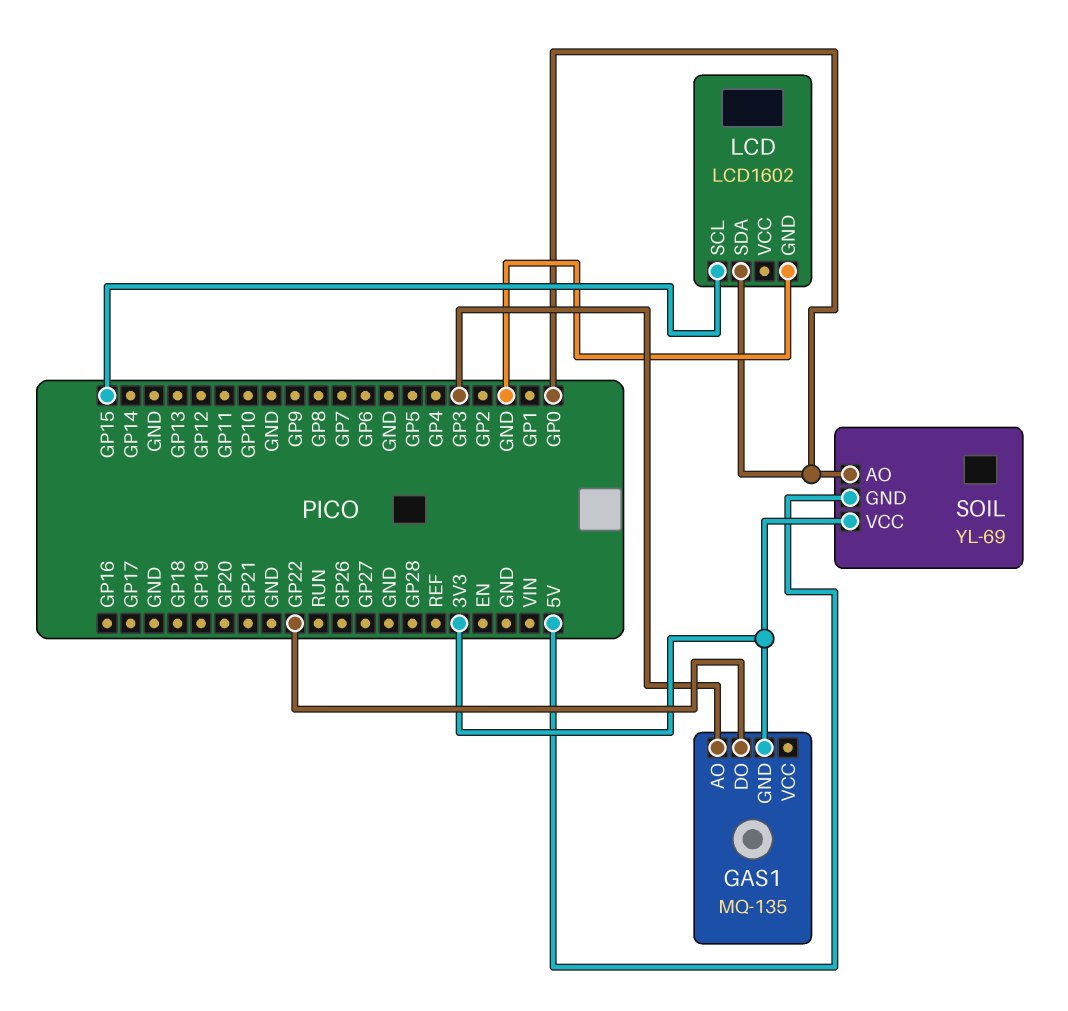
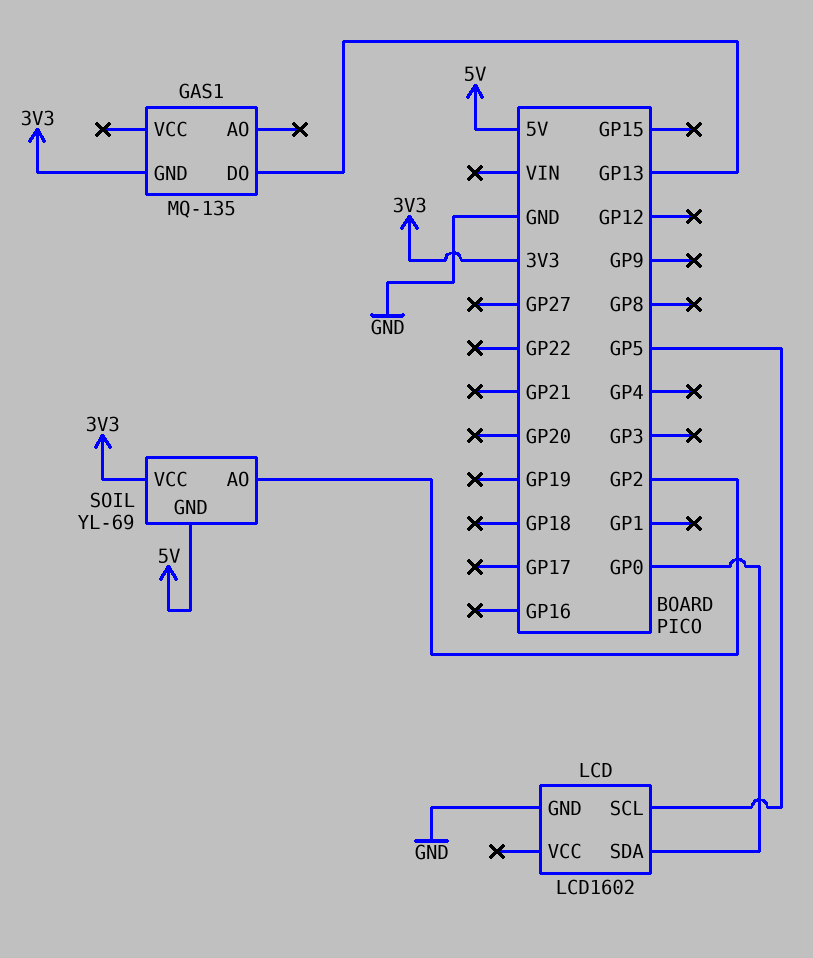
GAS1 pin AO: GP3 -> none
GAS1 pin DO: GP22 -> GP13
LCD pin SCL: GP15 -> GP5
SOIL pin AO: GP0 -> GP2

